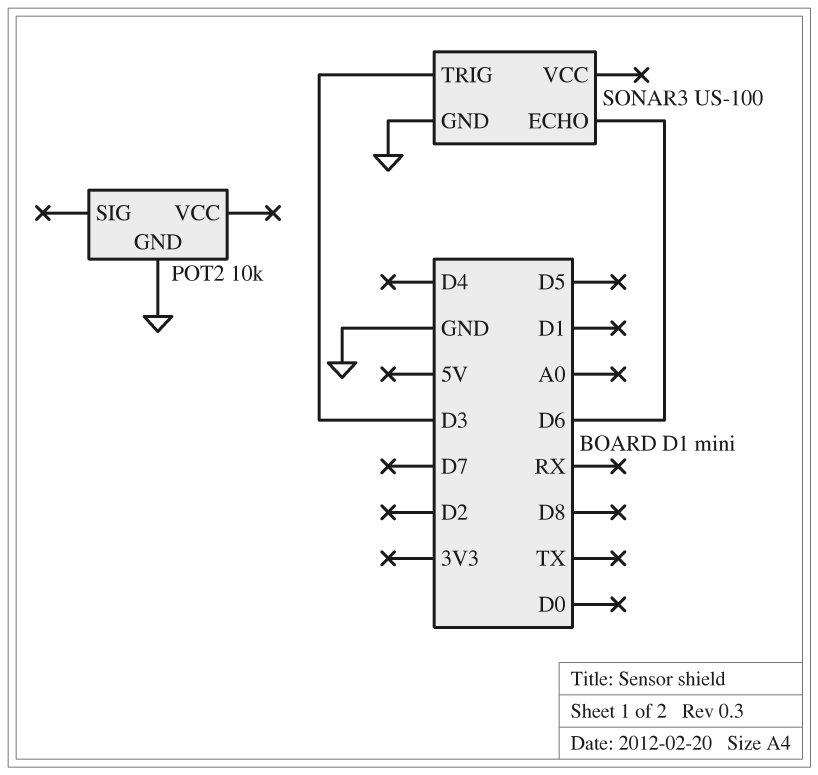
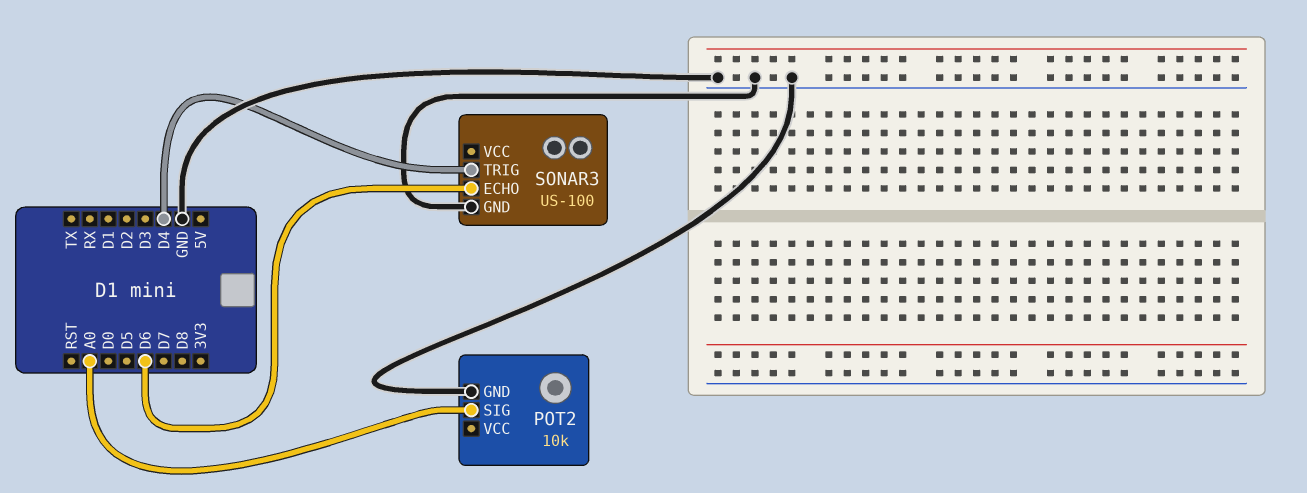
POT2 pin SIG: none -> A0
SONAR3 pin TRIG: D3 -> D4

